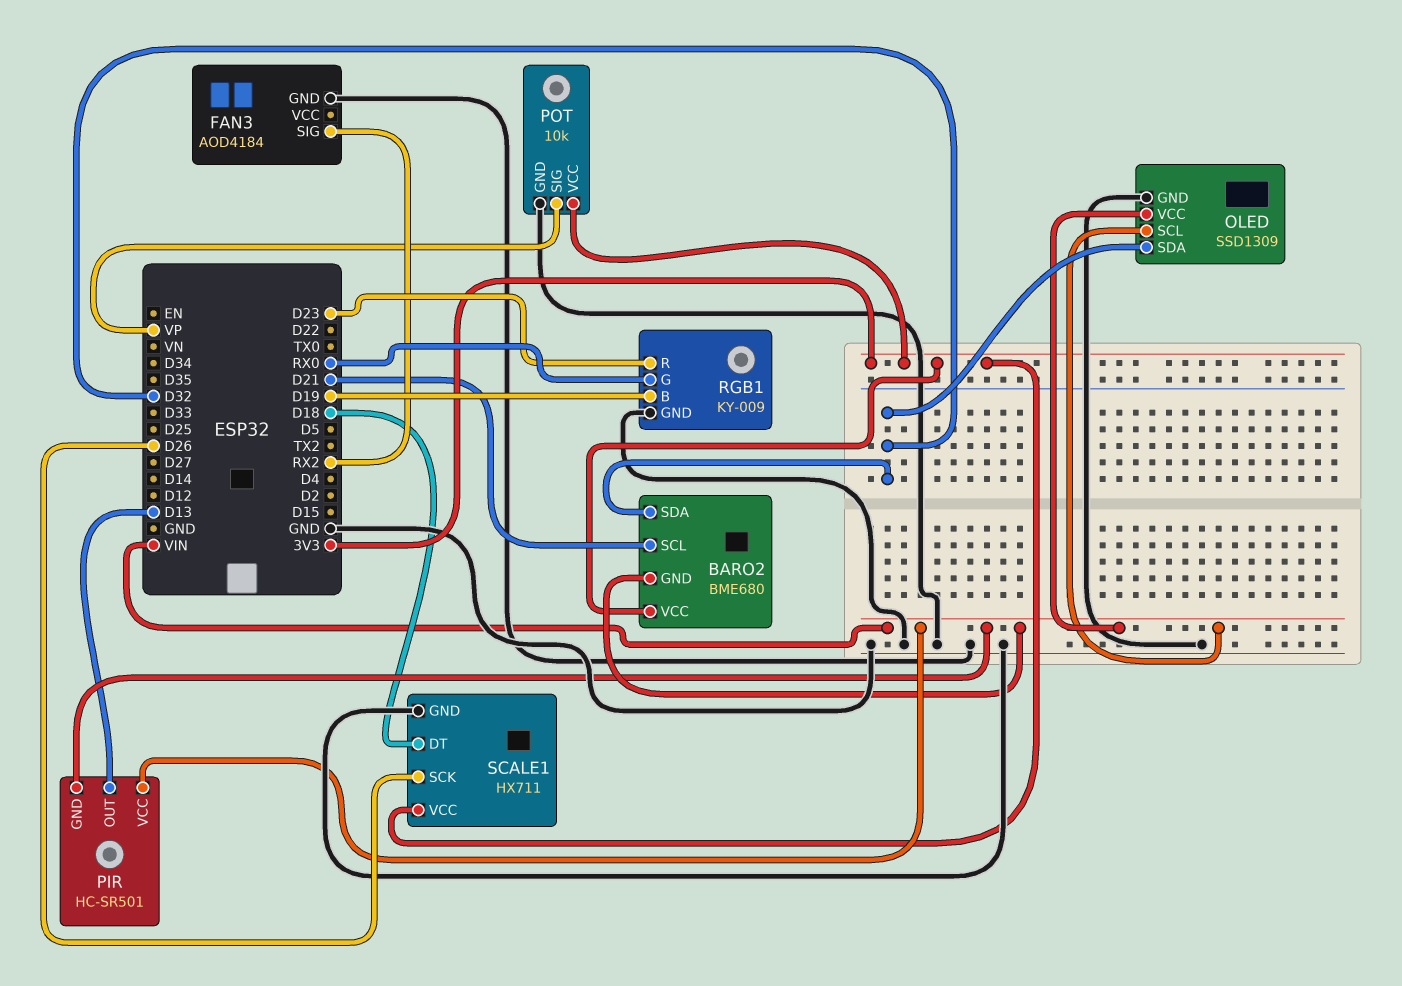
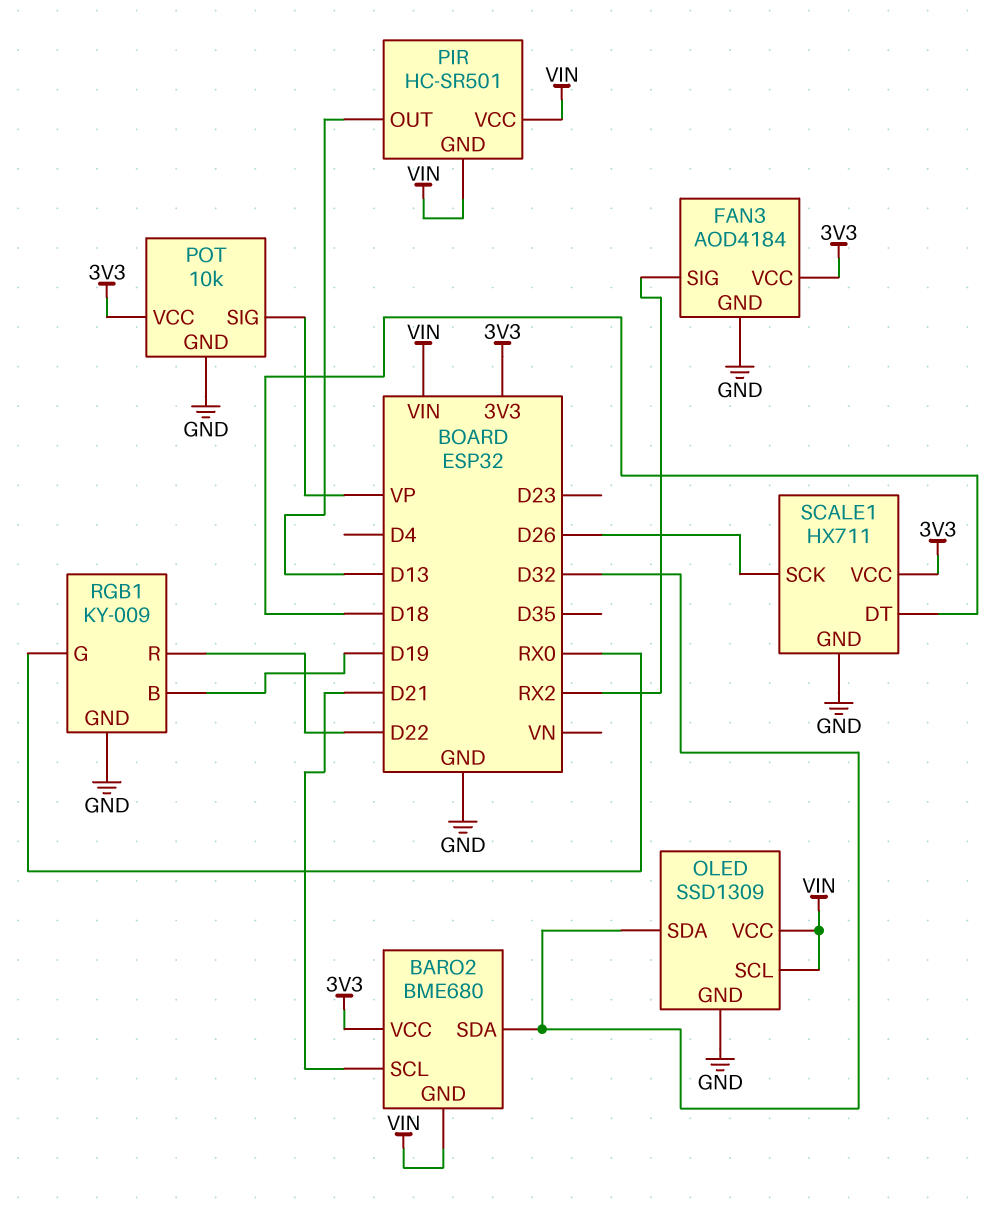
FAN3 pin VCC: none -> 3V3
RGB1 pin R: D23 -> D22

